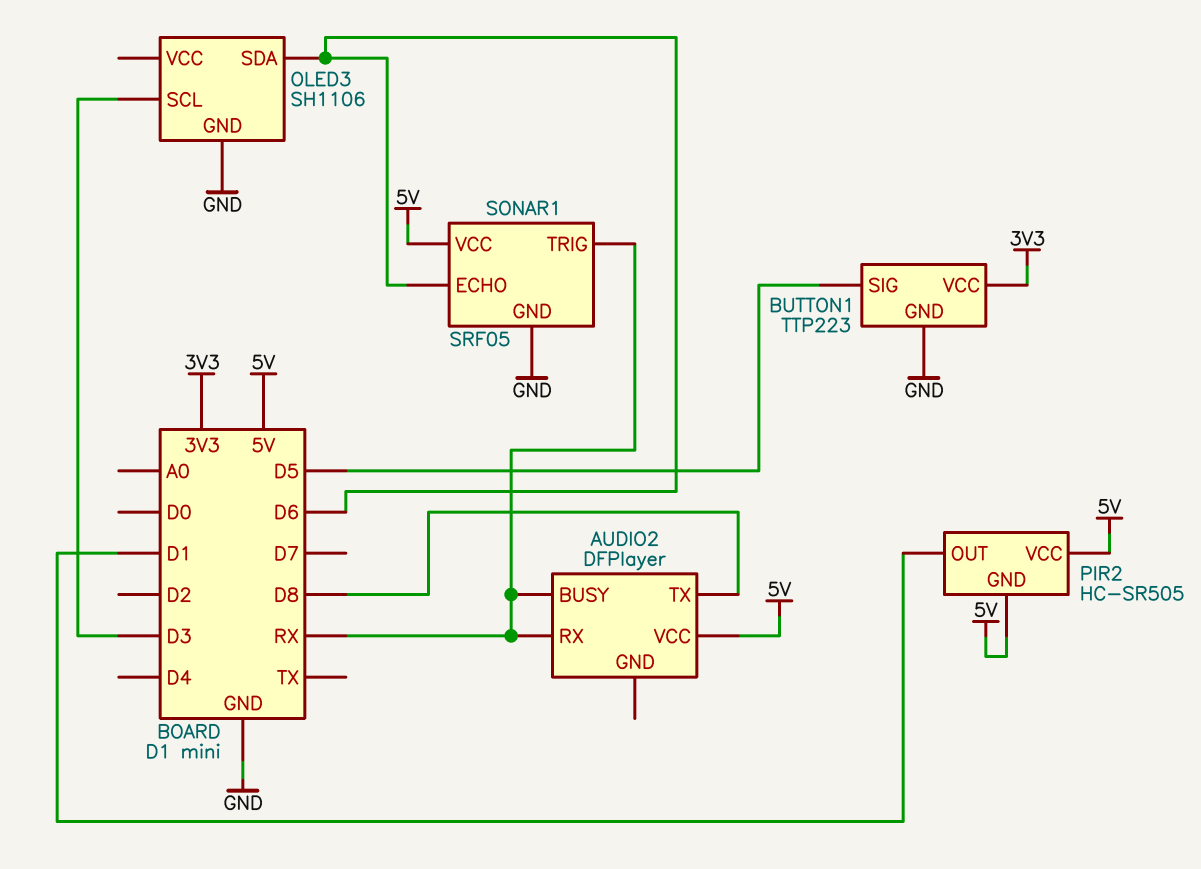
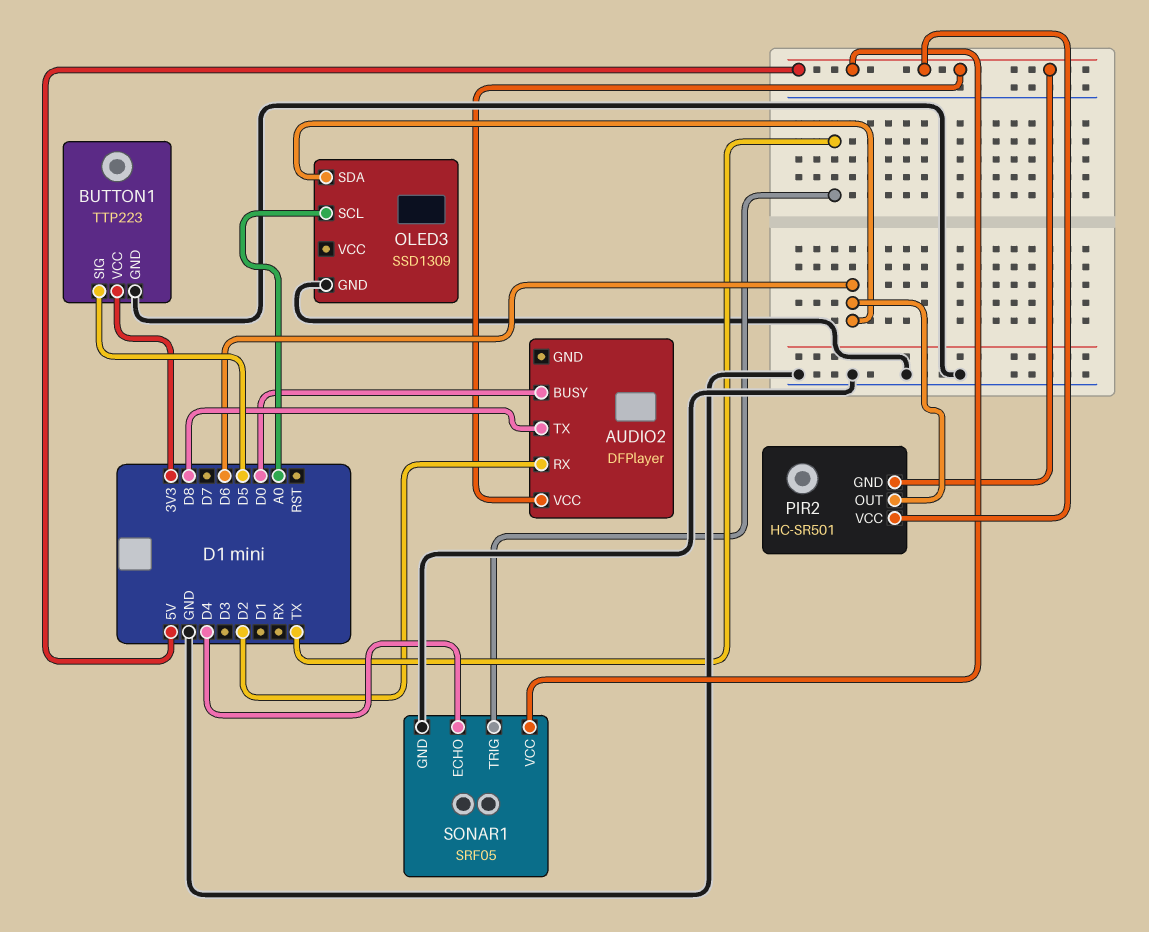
AUDIO2 pin BUSY: RX -> D0
AUDIO2 pin RX: RX -> D2
OLED3: SH1106 -> SSD1309
OLED3 pin SCL: D3 -> A0
PIR2: HC-SR505 -> HC-SR501
PIR2 pin OUT: D1 -> D6
SONAR1 pin ECHO: D6 -> D4
SONAR1 pin TRIG: RX -> TX

